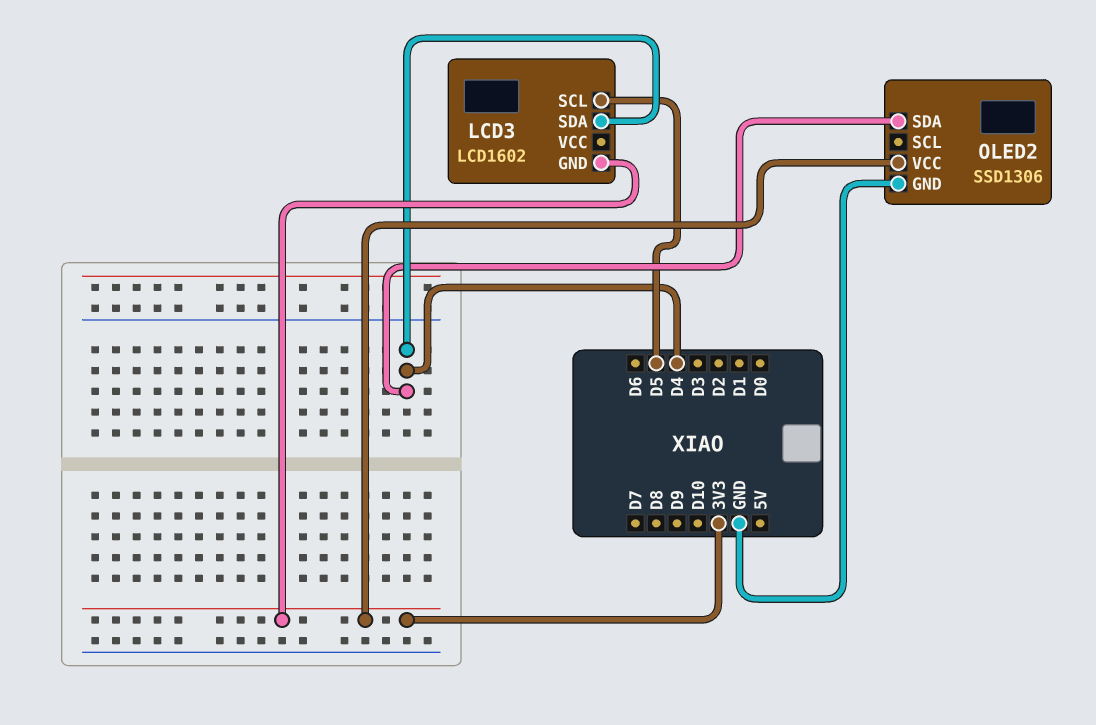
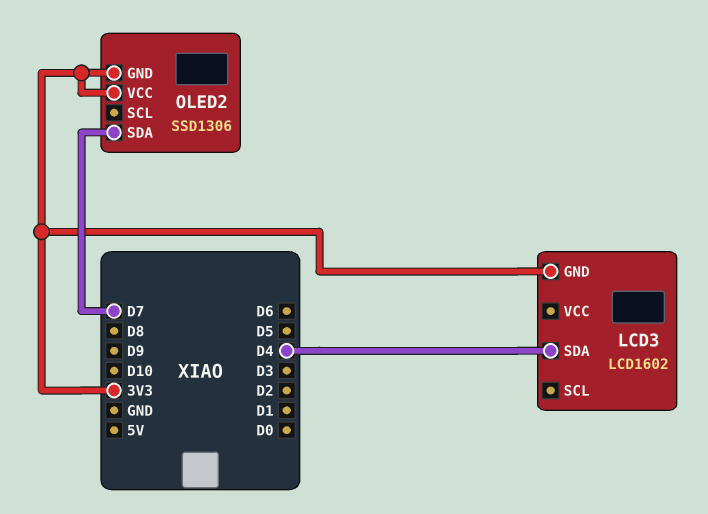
LCD3 pin SCL: D5 -> none
OLED2 pin GND: GND -> 3V3
OLED2 pin SDA: D4 -> D7

